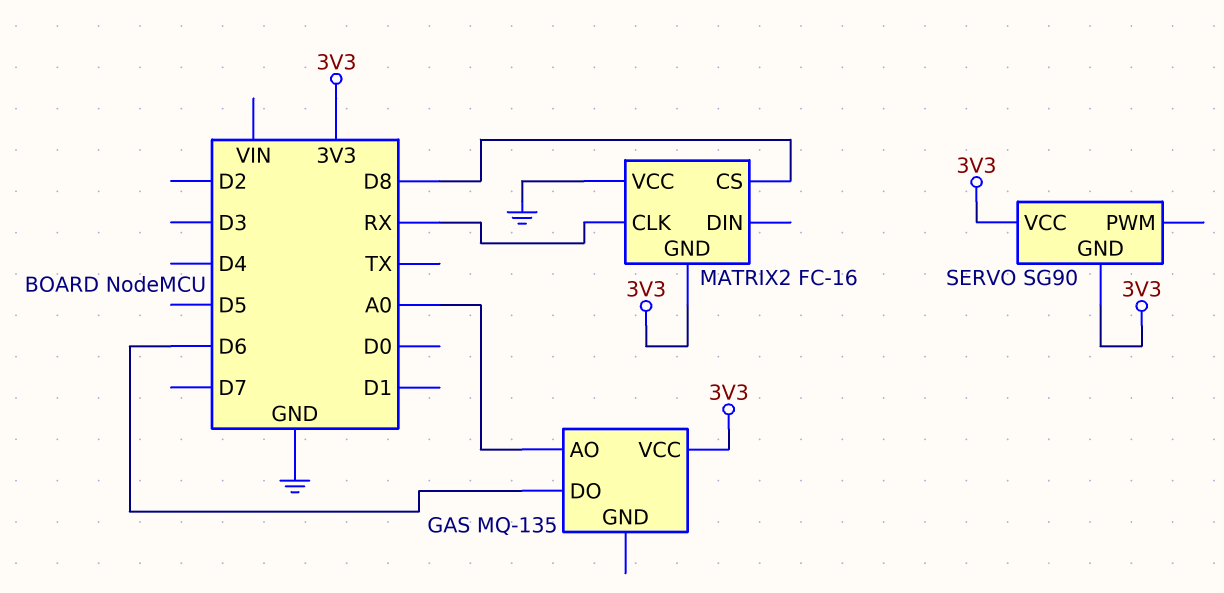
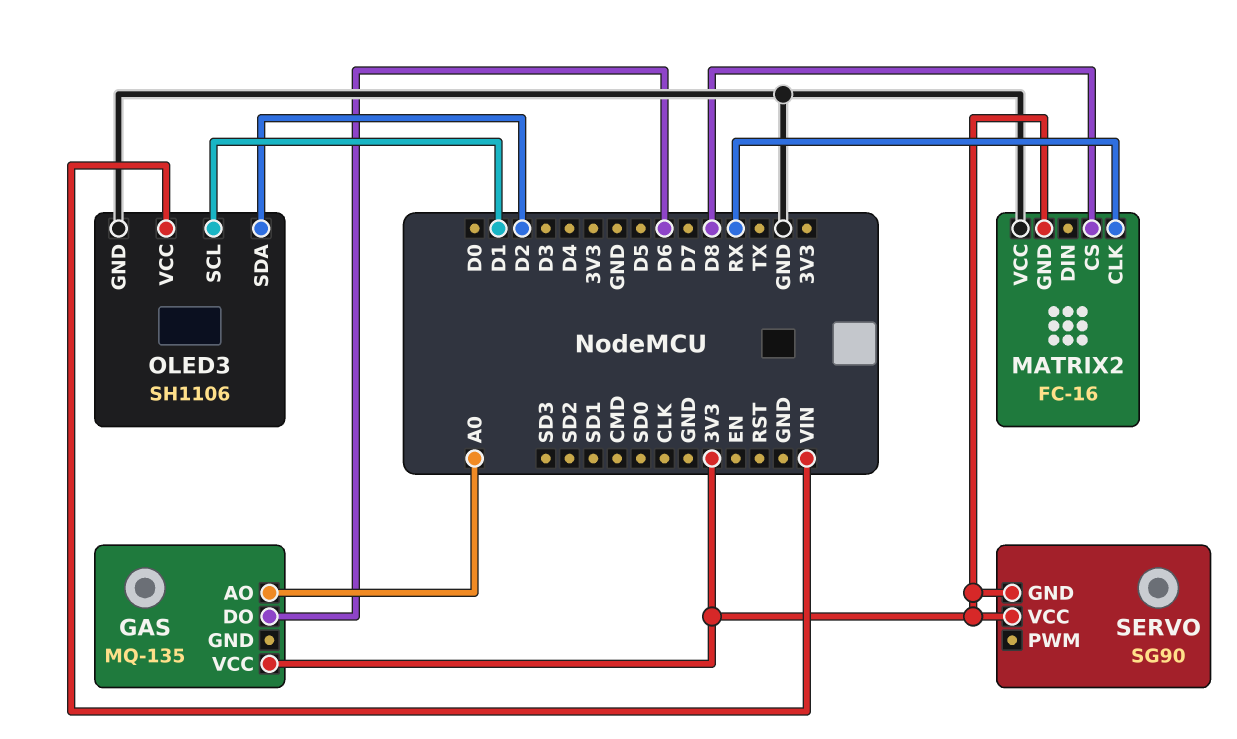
OLED3: none -> SH1106
OLED3 pin GND: none -> GND
OLED3 pin SCL: none -> D1
OLED3 pin SDA: none -> D2
OLED3 pin VCC: none -> VIN

